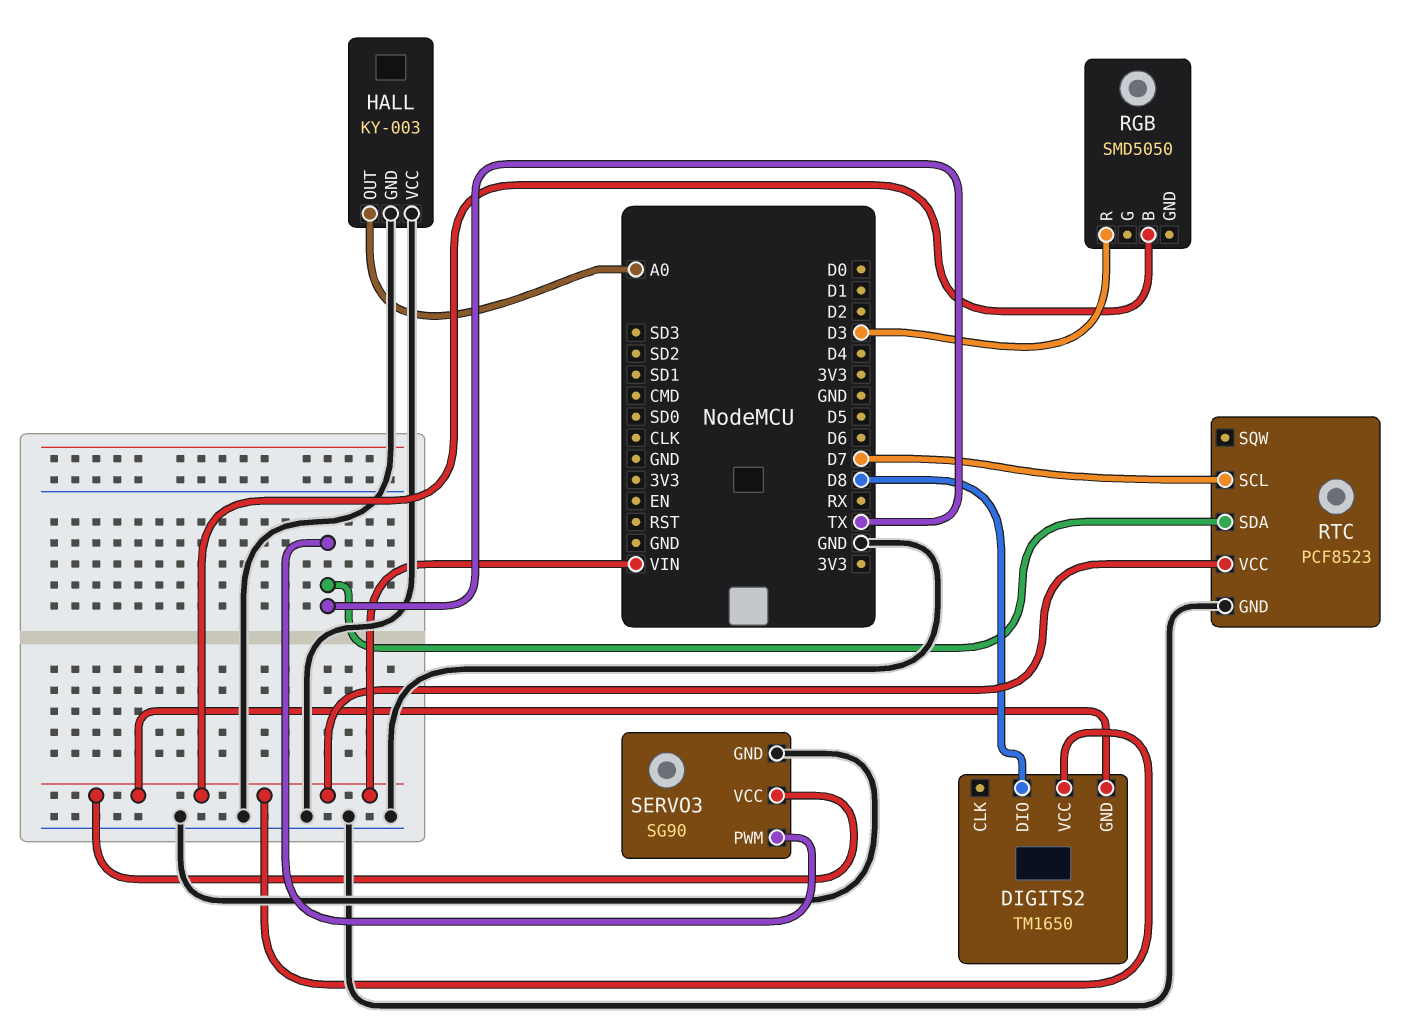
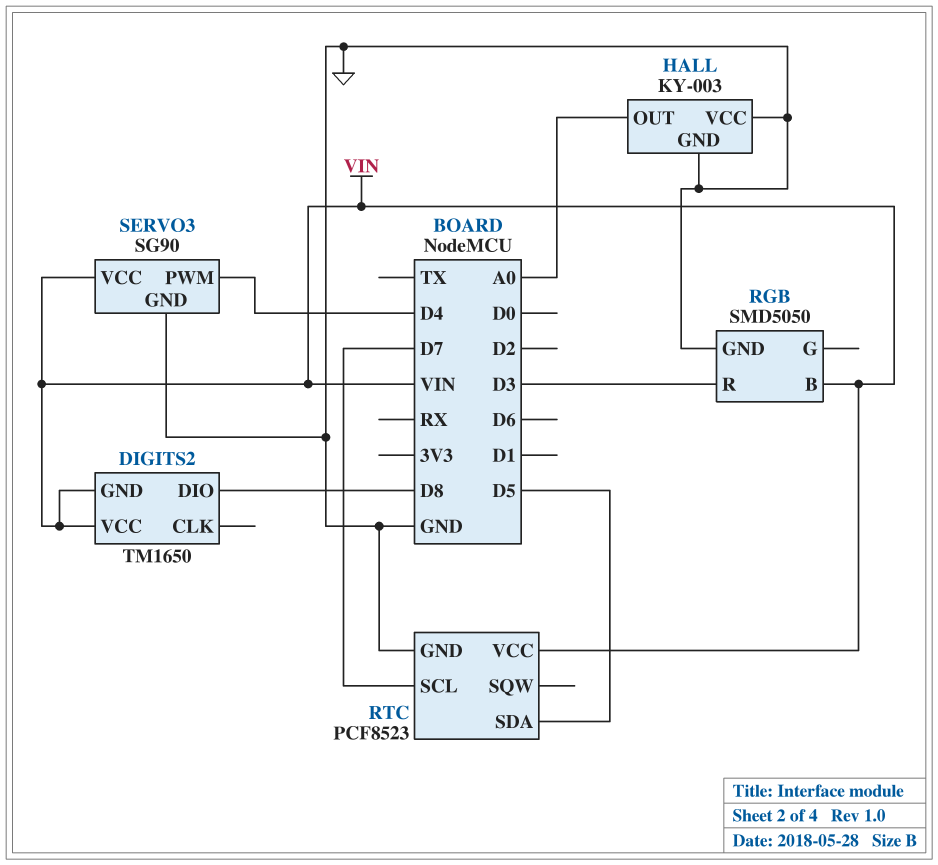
RGB pin GND: none -> GND
RTC pin SDA: TX -> D5
SERVO3 pin PWM: TX -> D4

